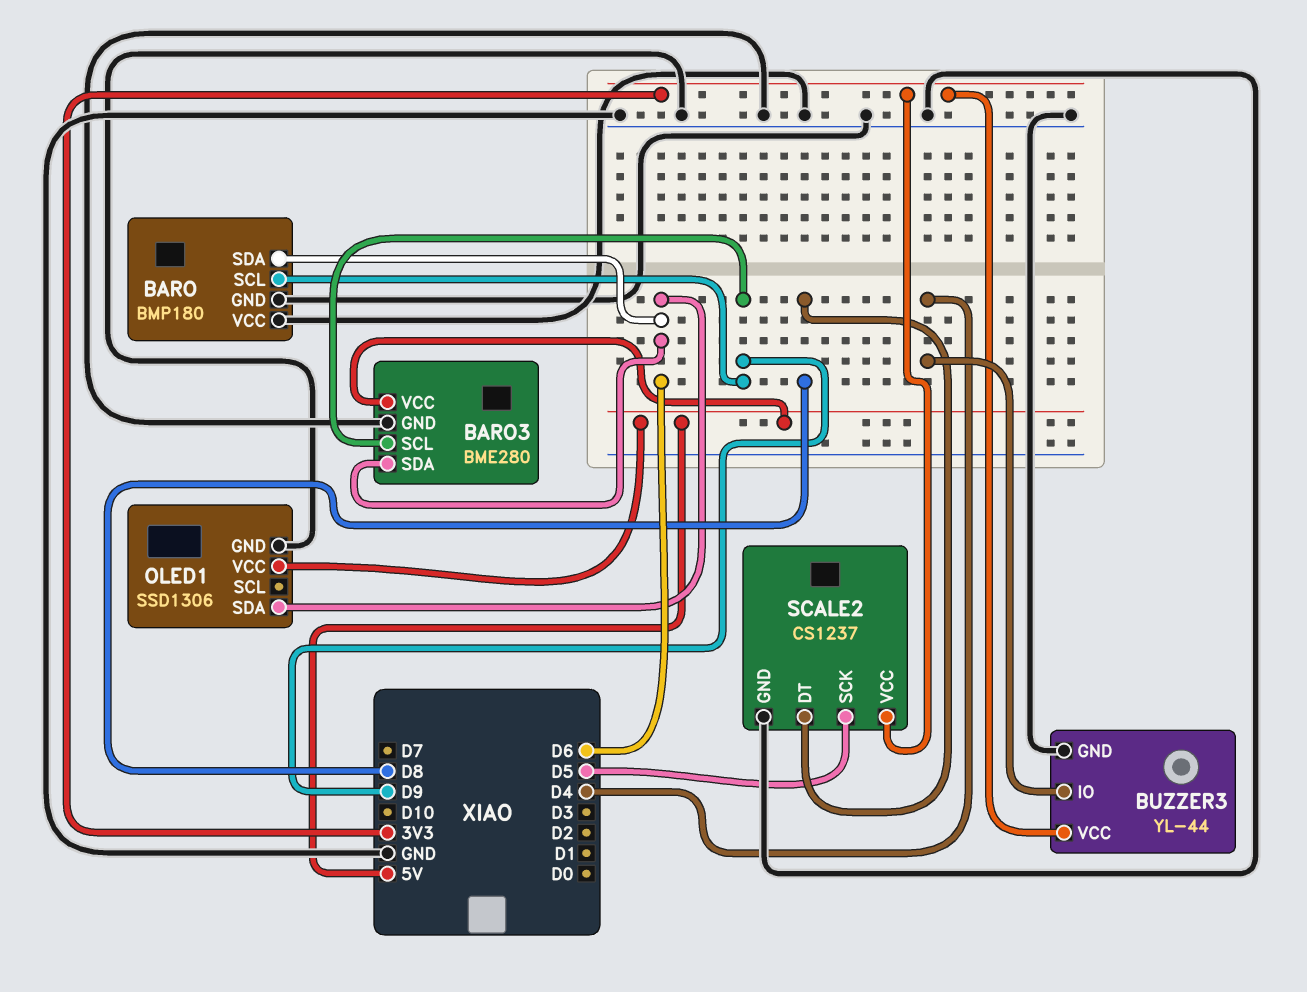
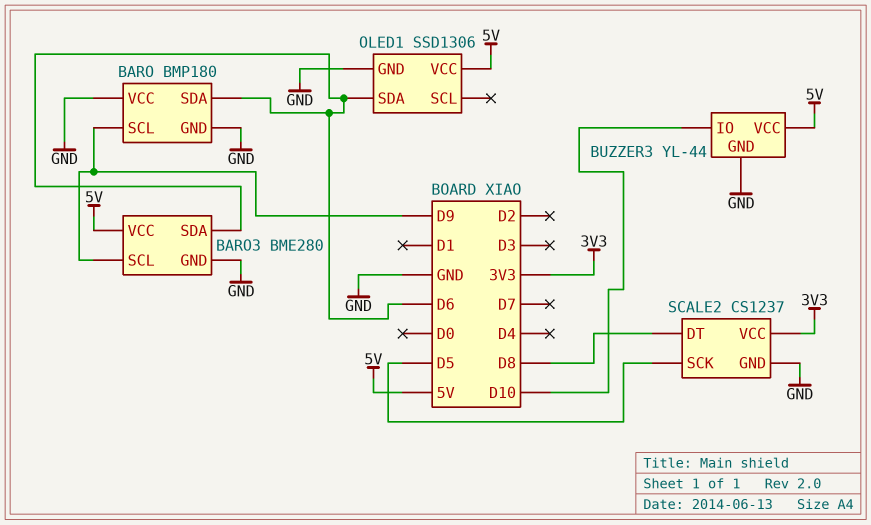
BUZZER3 pin IO: D4 -> D10
BUZZER3 pin VCC: 3V3 -> 5V

